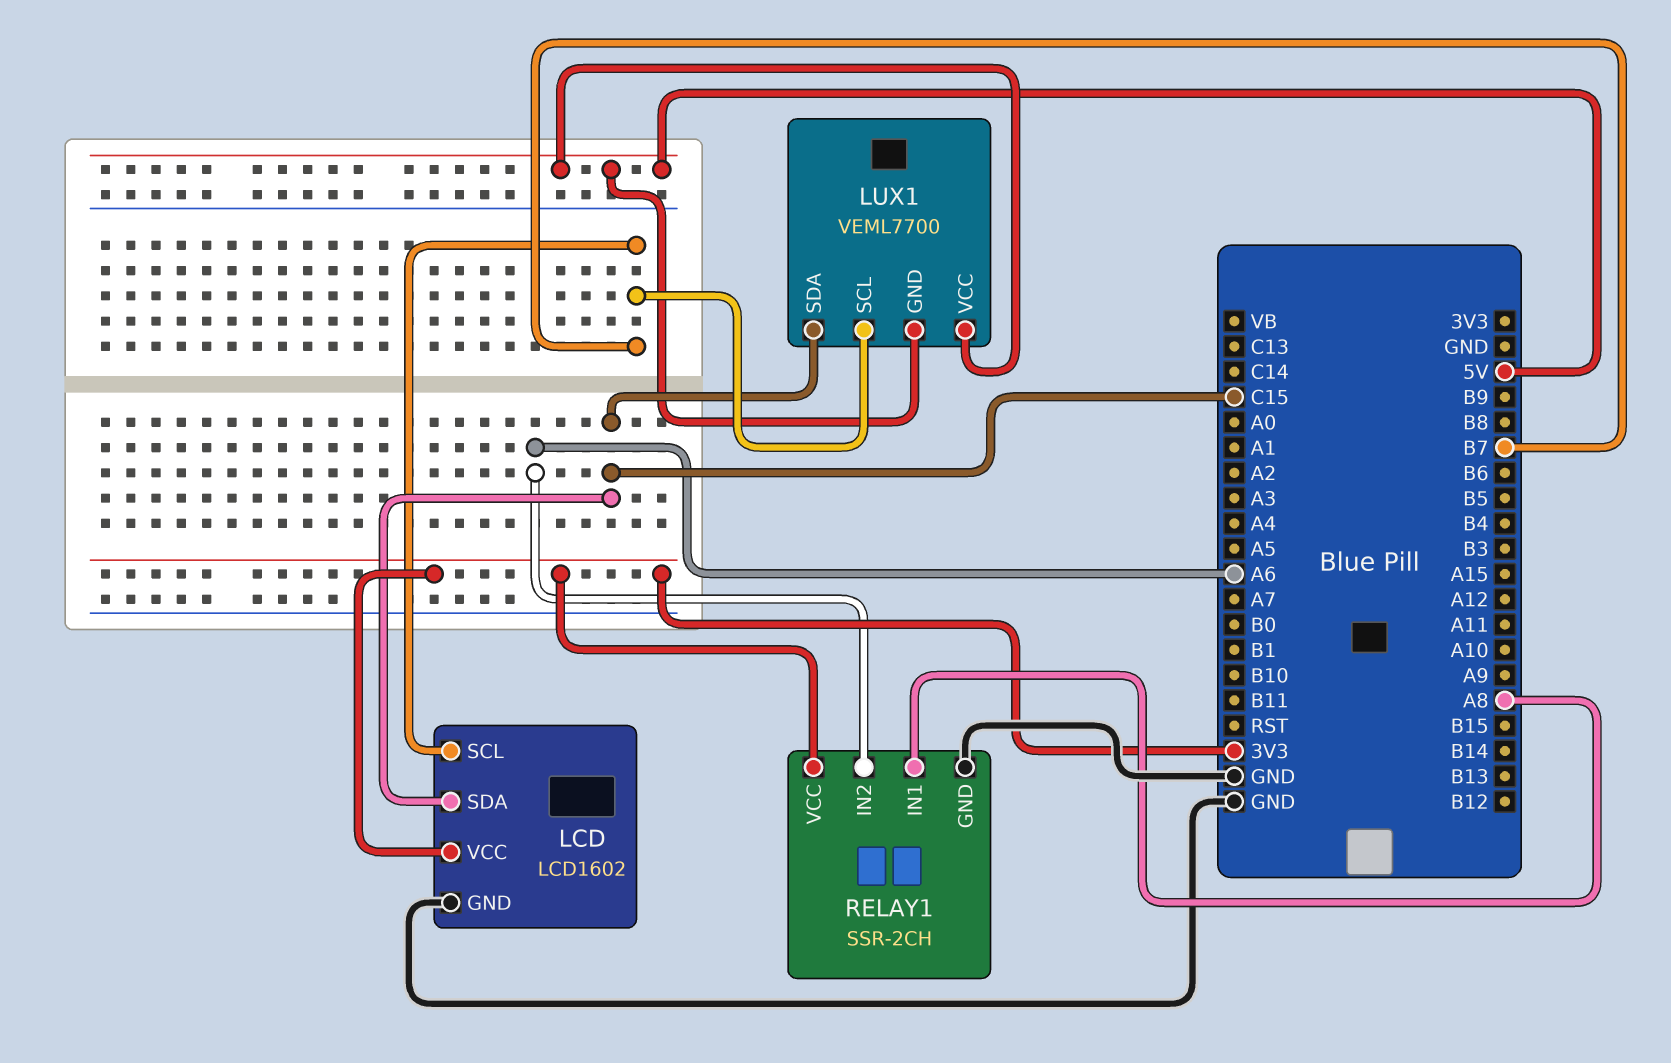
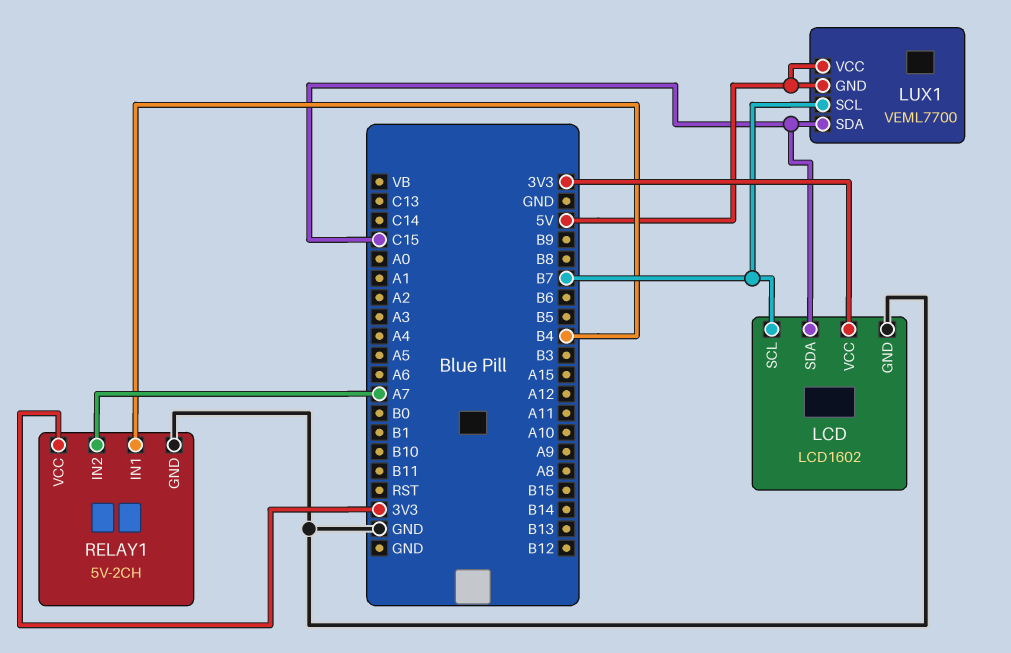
RELAY1: SSR-2CH -> 5V-2CH
RELAY1 pin IN1: A8 -> B4
RELAY1 pin IN2: A6 -> A7

